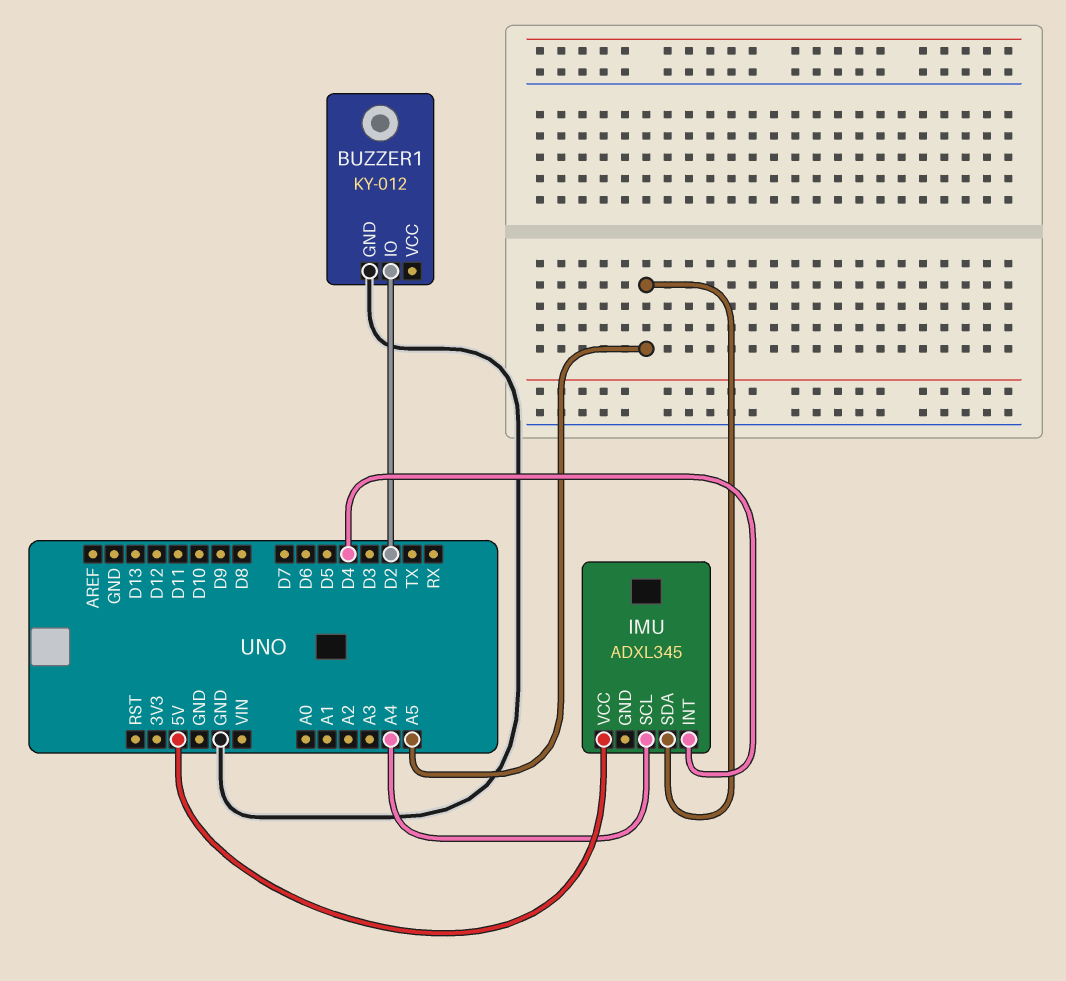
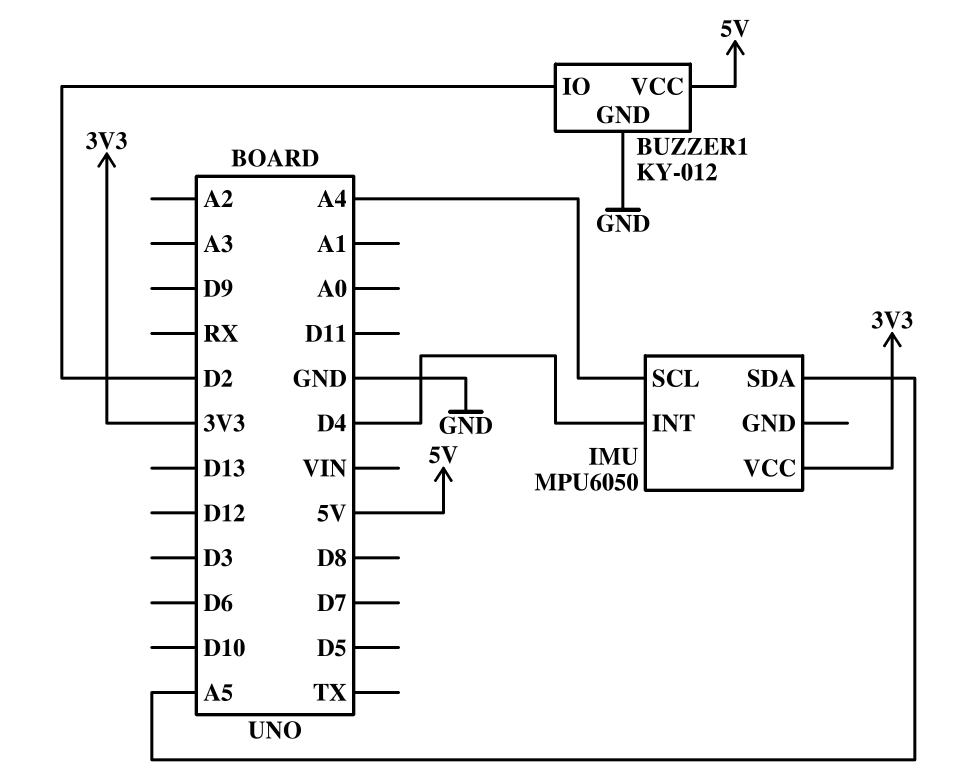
BUZZER1 pin VCC: none -> 5V
IMU: ADXL345 -> MPU6050
IMU pin VCC: 5V -> 3V3

